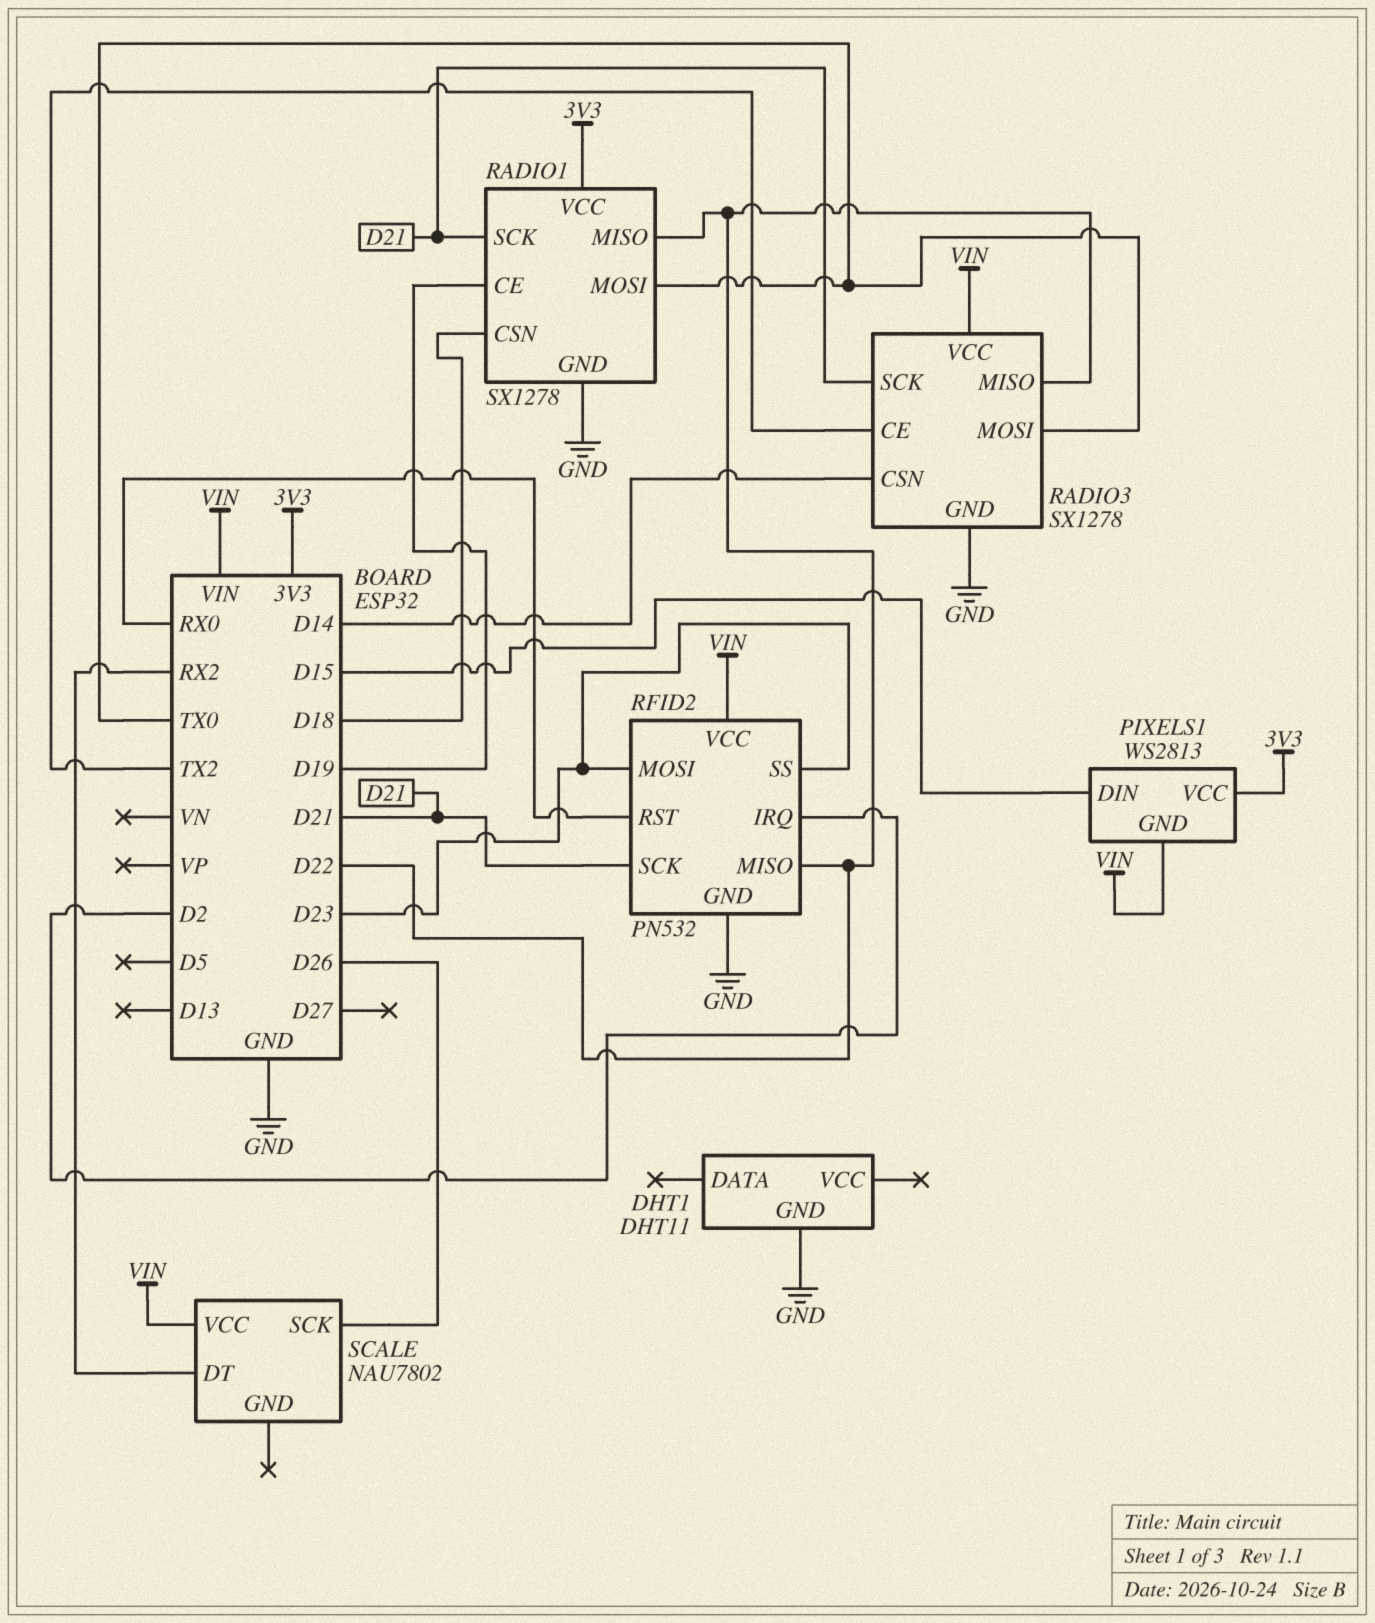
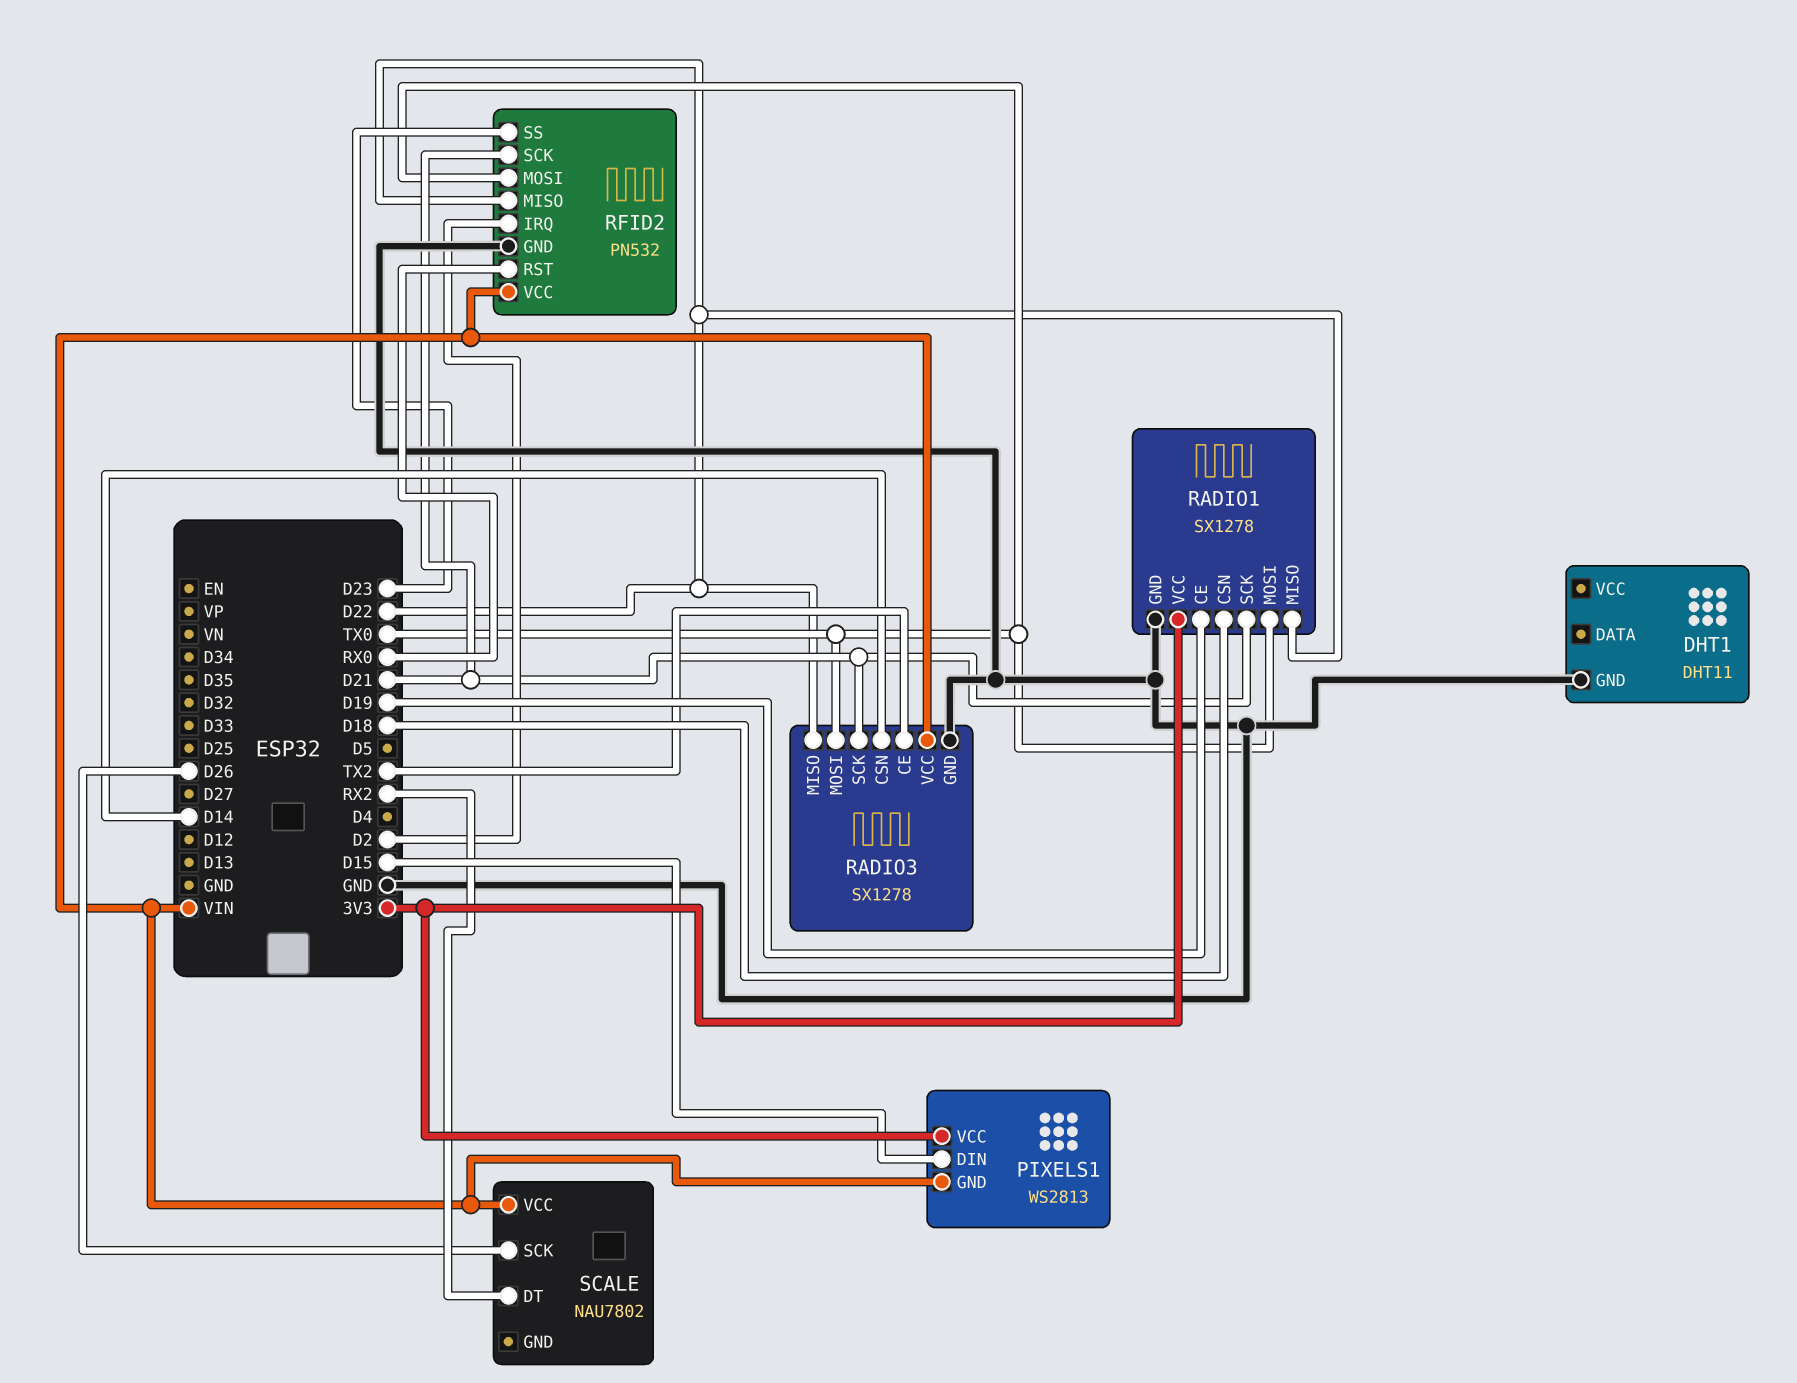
RFID2 pin MOSI: D23 -> TX0

